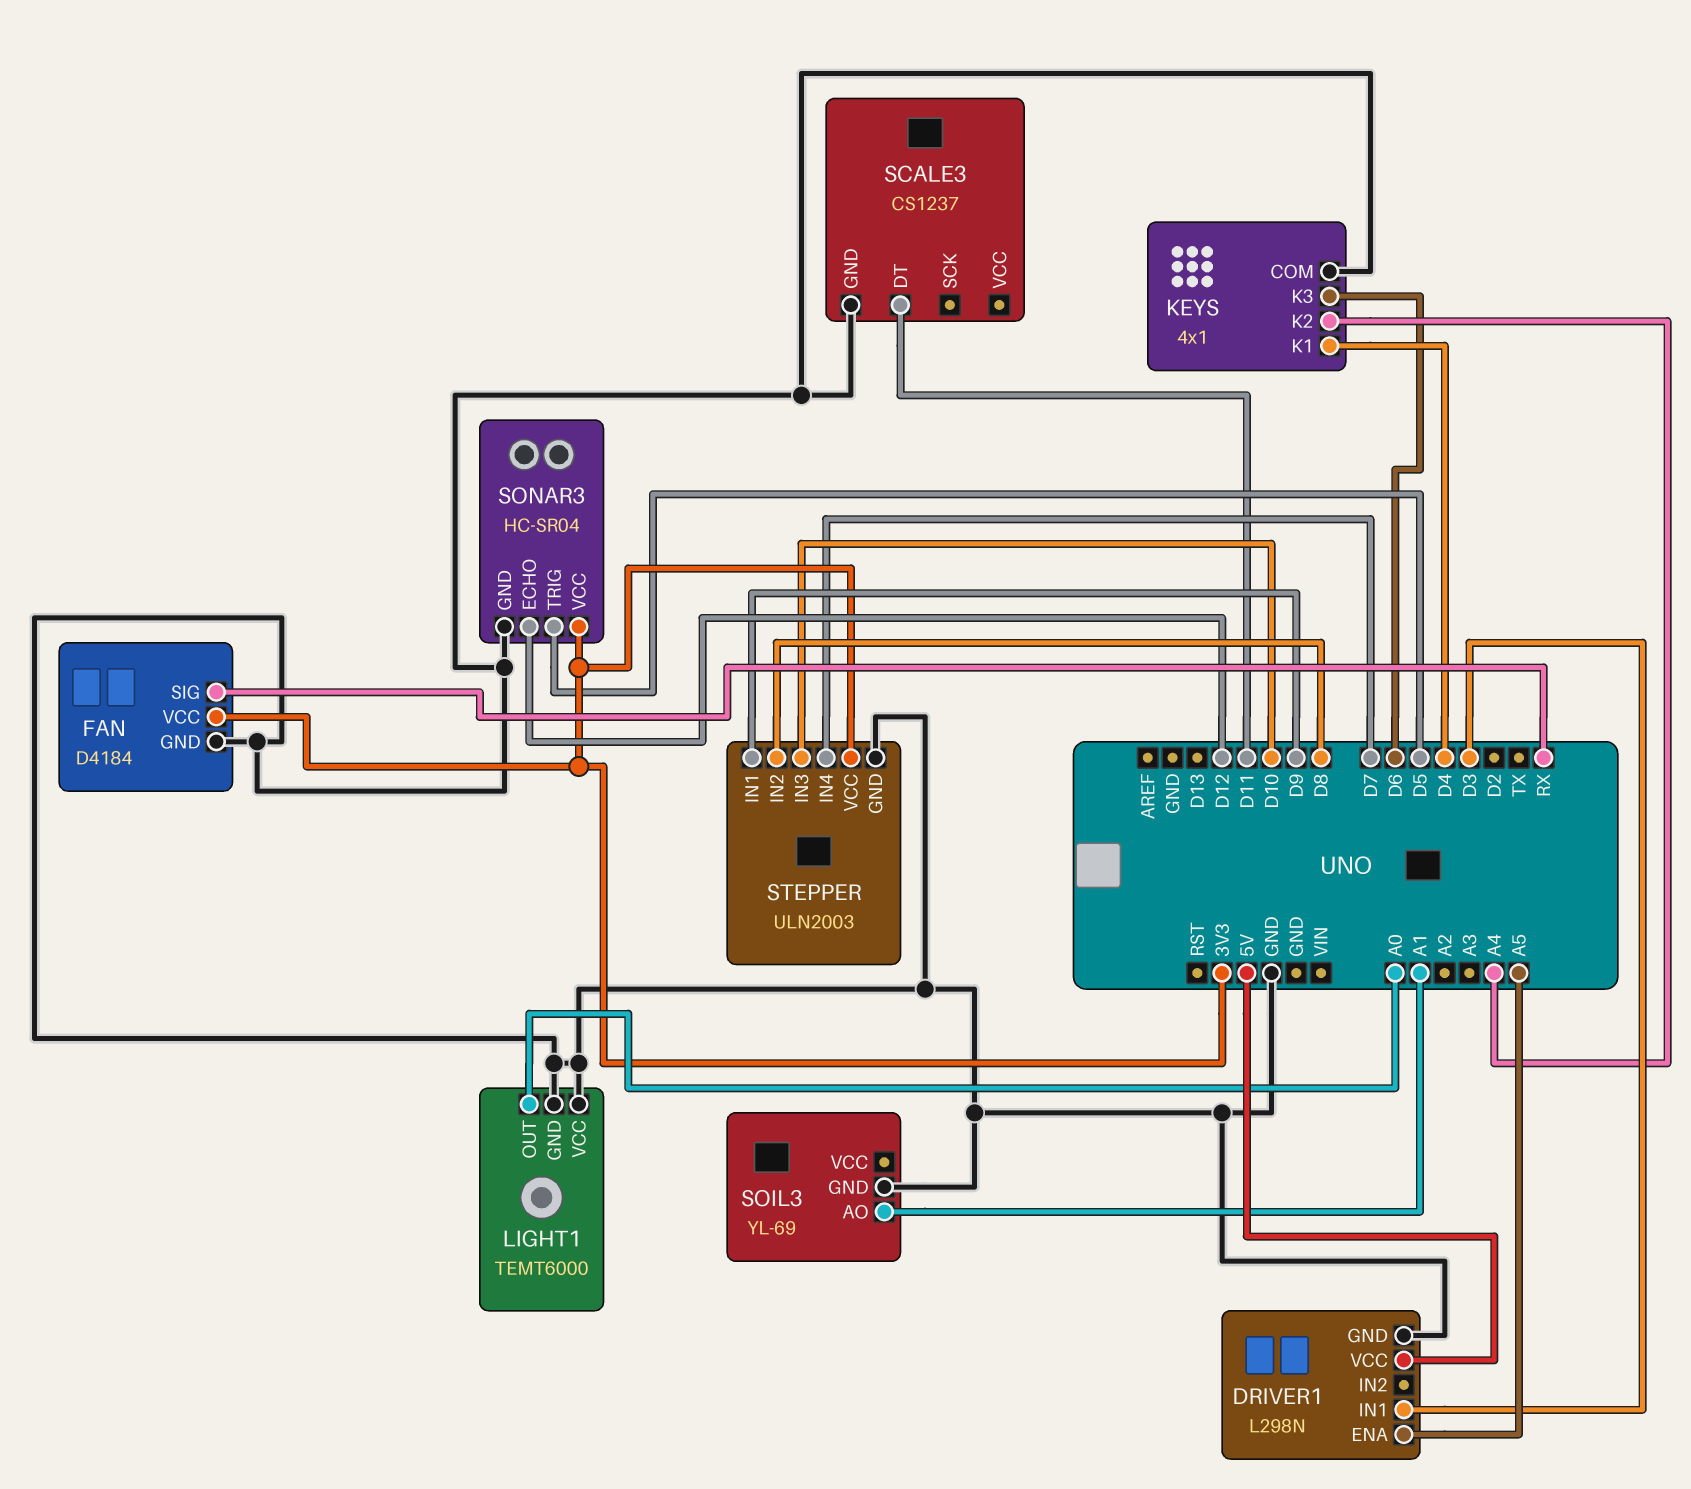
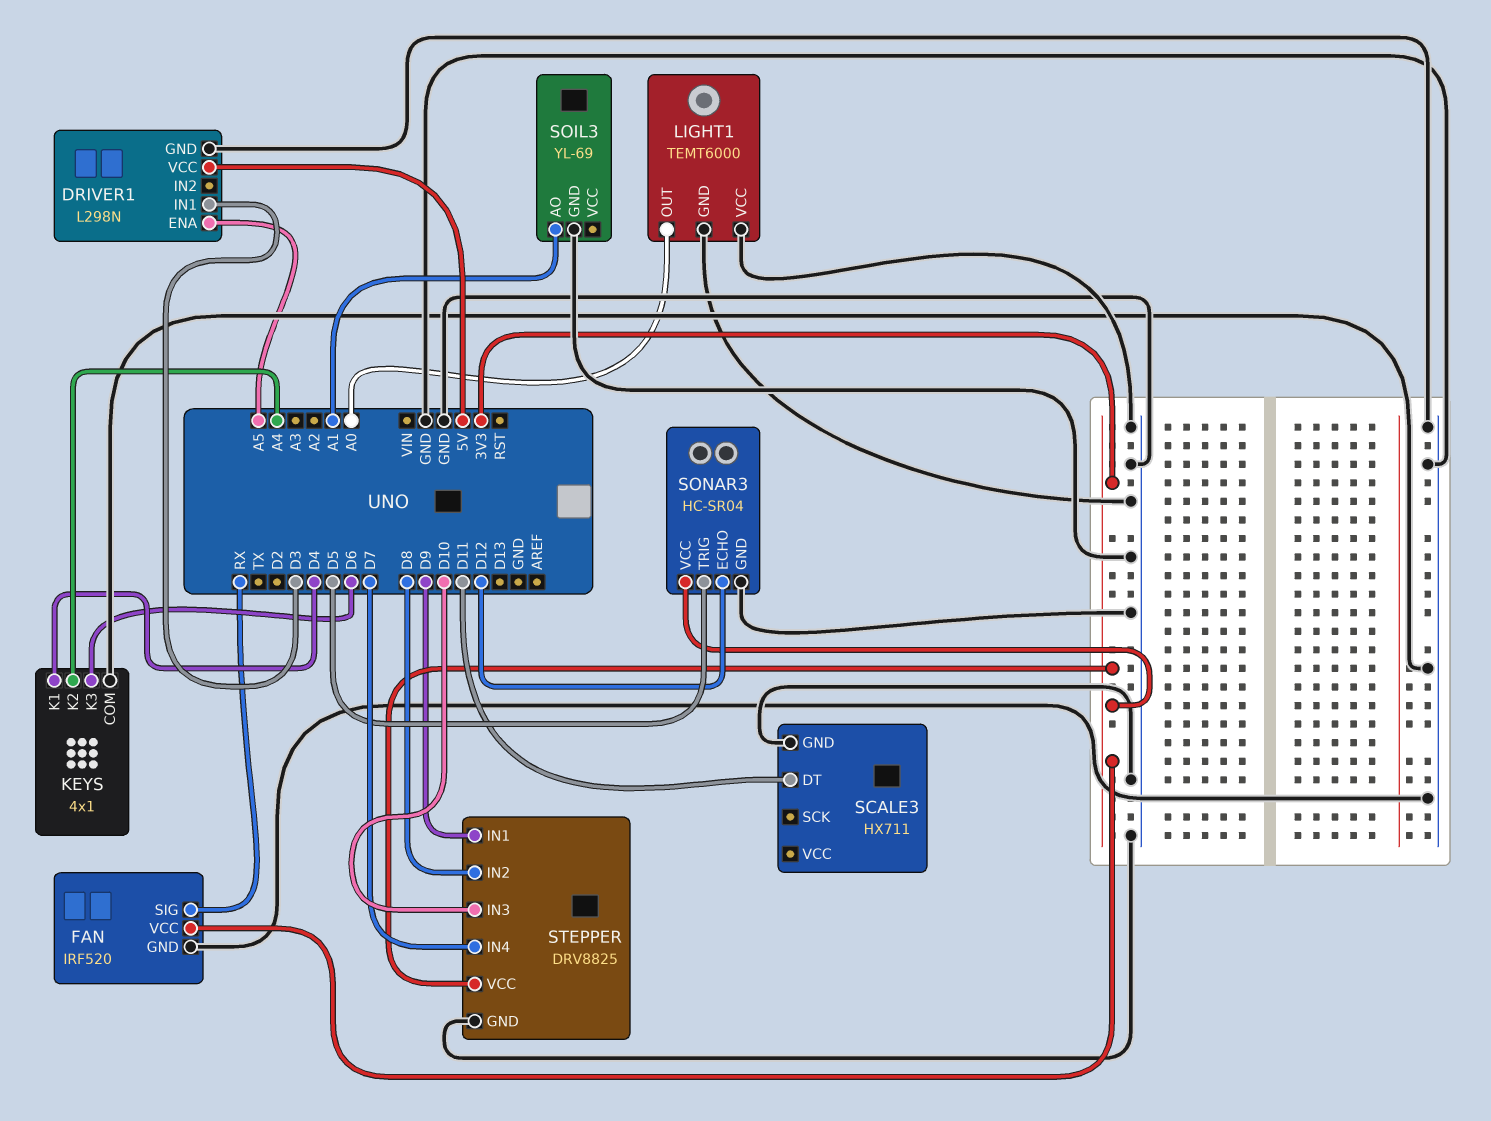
FAN: D4184 -> IRF520
SCALE3: CS1237 -> HX711
STEPPER: ULN2003 -> DRV8825

